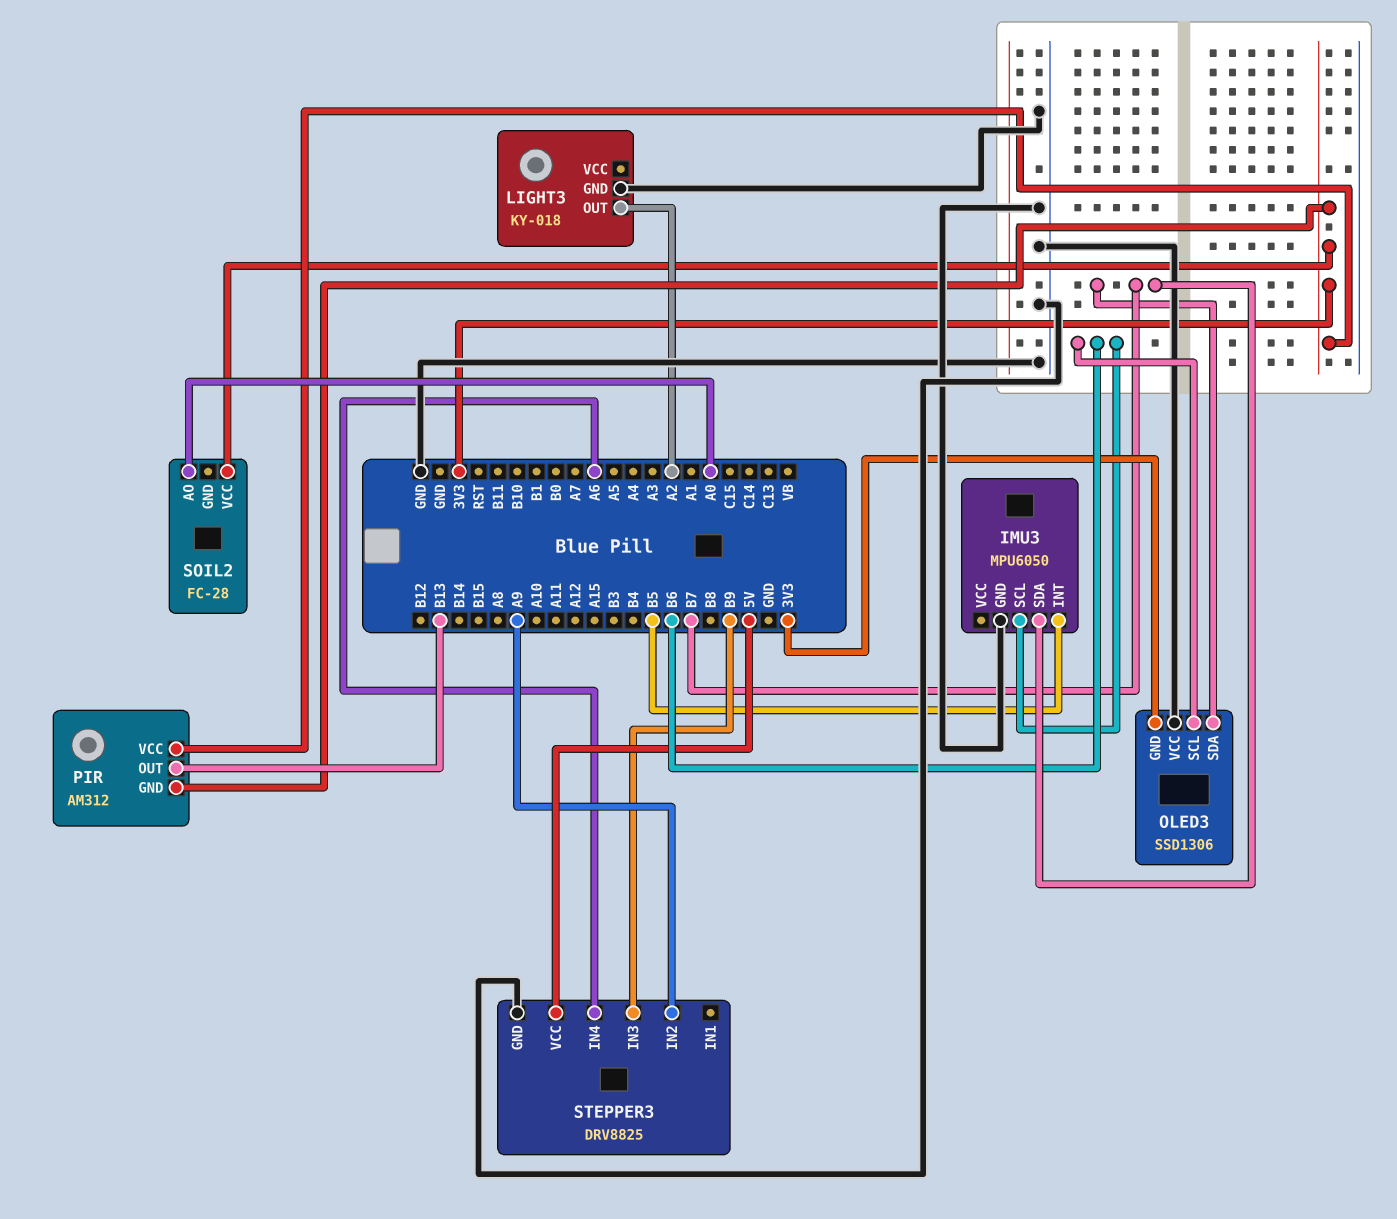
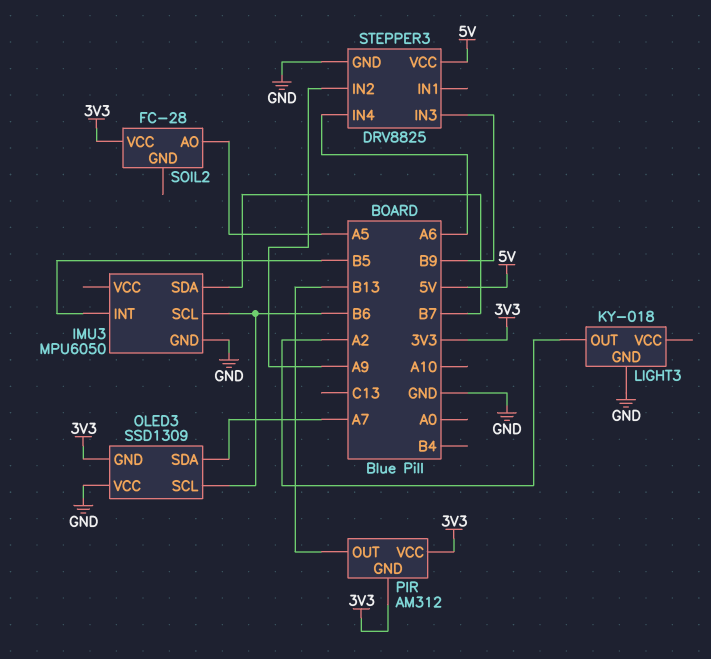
OLED3: SSD1306 -> SSD1309
OLED3 pin SDA: B7 -> A7
SOIL2 pin AO: A0 -> A5

